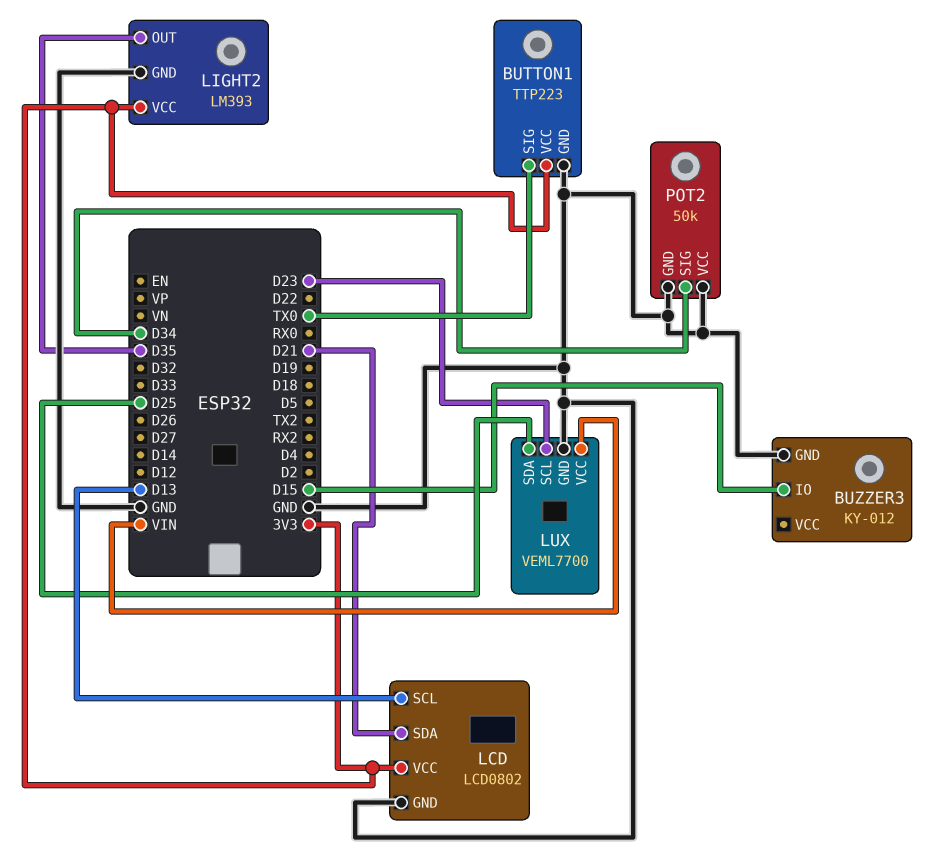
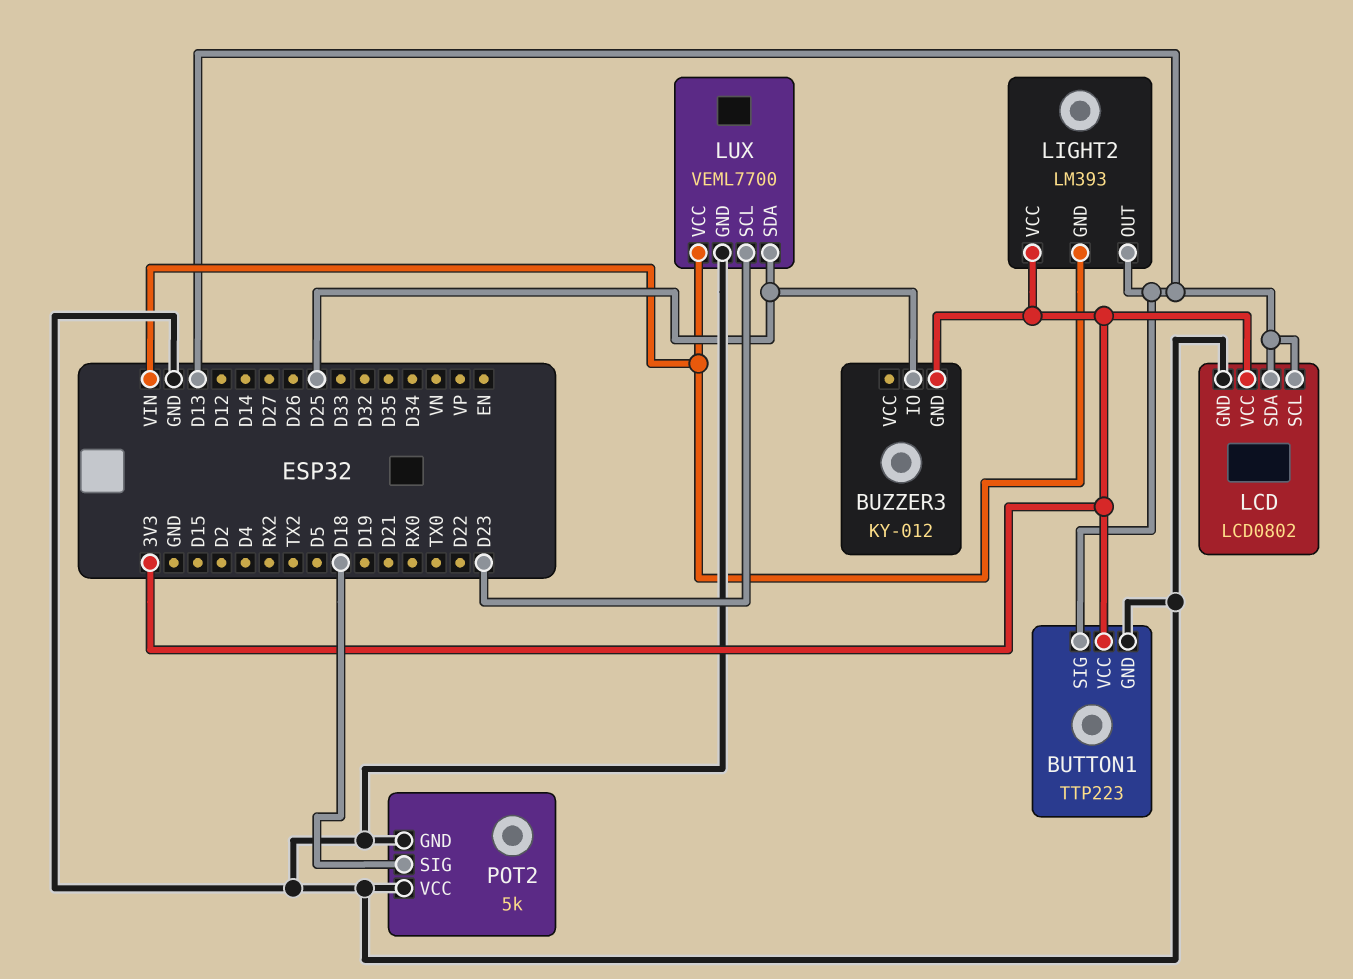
BUTTON1 pin SIG: TX0 -> D13
BUZZER3 pin GND: GND -> 3V3
BUZZER3 pin IO: D15 -> D25
LCD pin SDA: D21 -> D13
LIGHT2 pin GND: GND -> VIN
LIGHT2 pin OUT: D35 -> D13
POT2: 50k -> 5k
POT2 pin SIG: D34 -> D18

